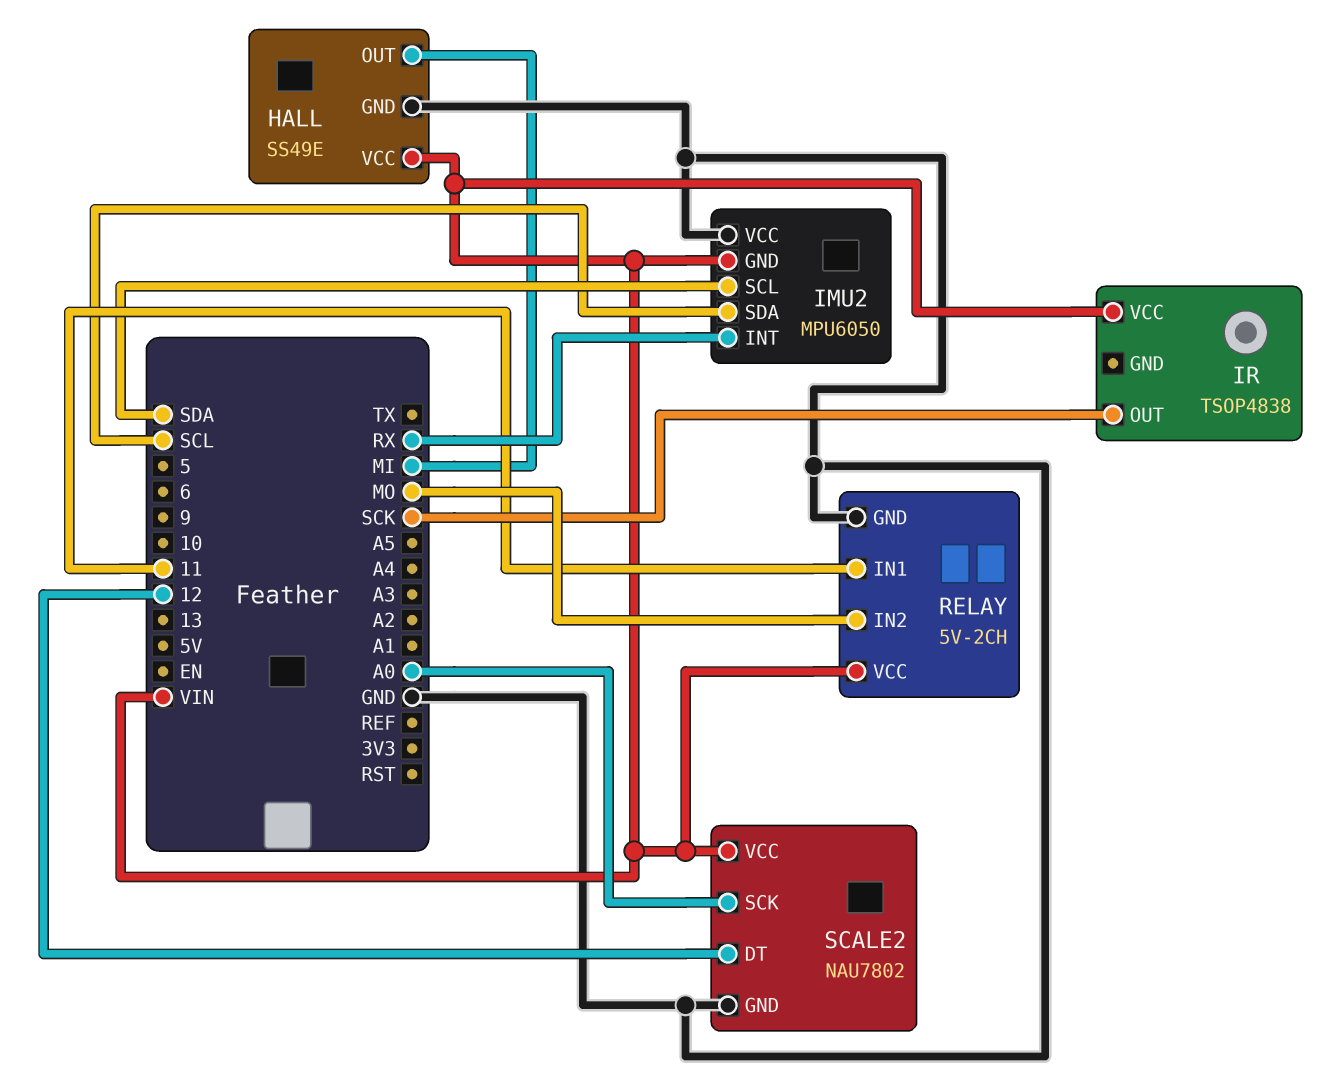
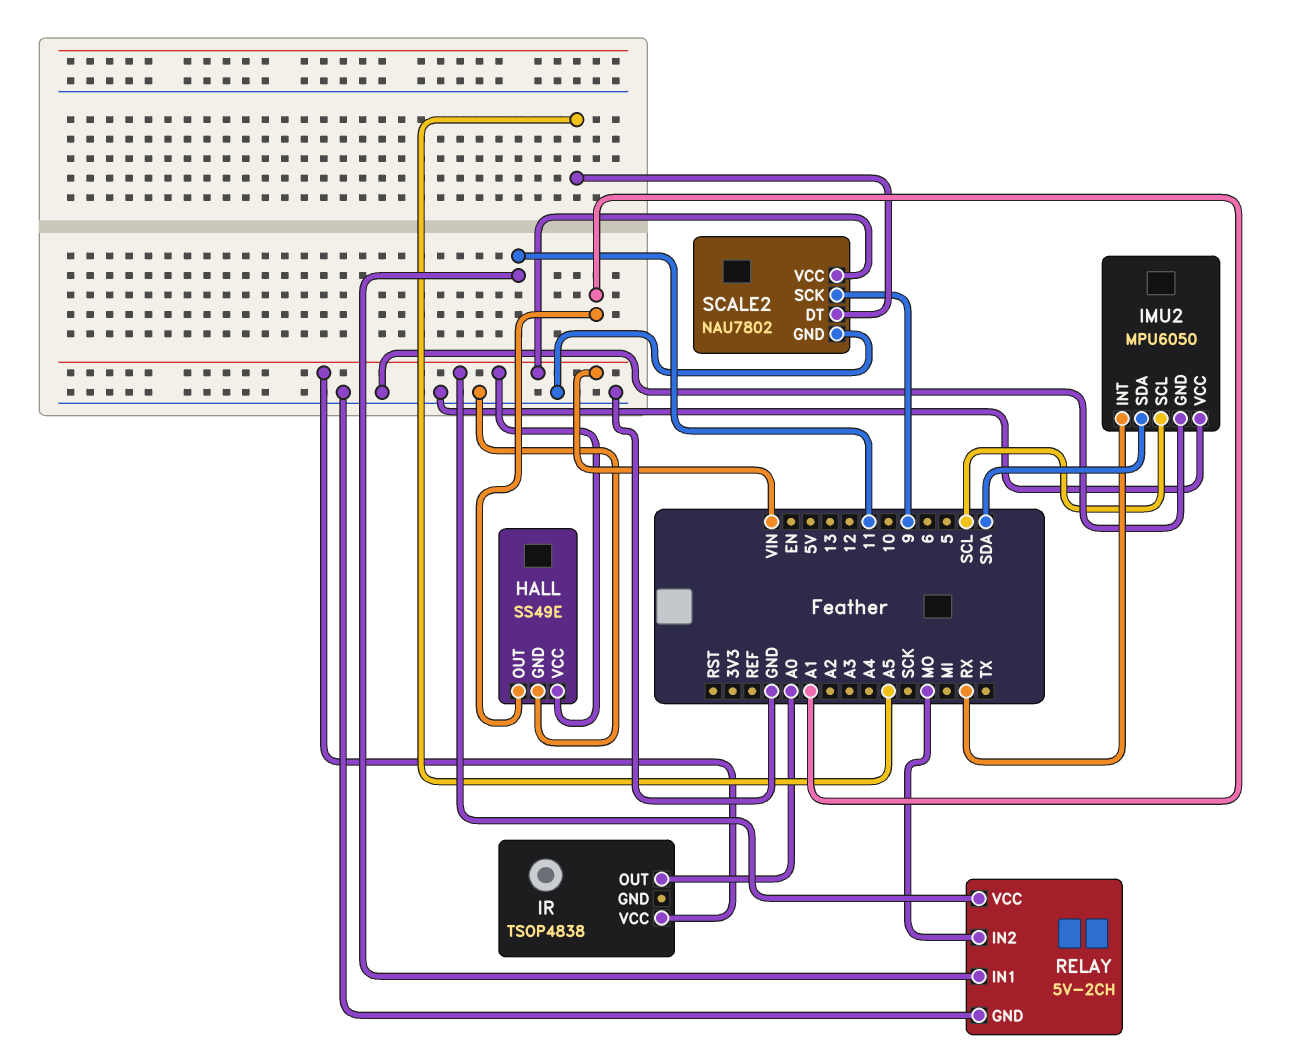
HALL pin OUT: MI -> A1
IMU2 pin GND: VIN -> GND
IMU2 pin SCL: SDA -> SCL
IMU2 pin SDA: SCL -> SDA
IR pin OUT: SCK -> A0
SCALE2 pin DT: 12 -> A5
SCALE2 pin SCK: A0 -> 9

